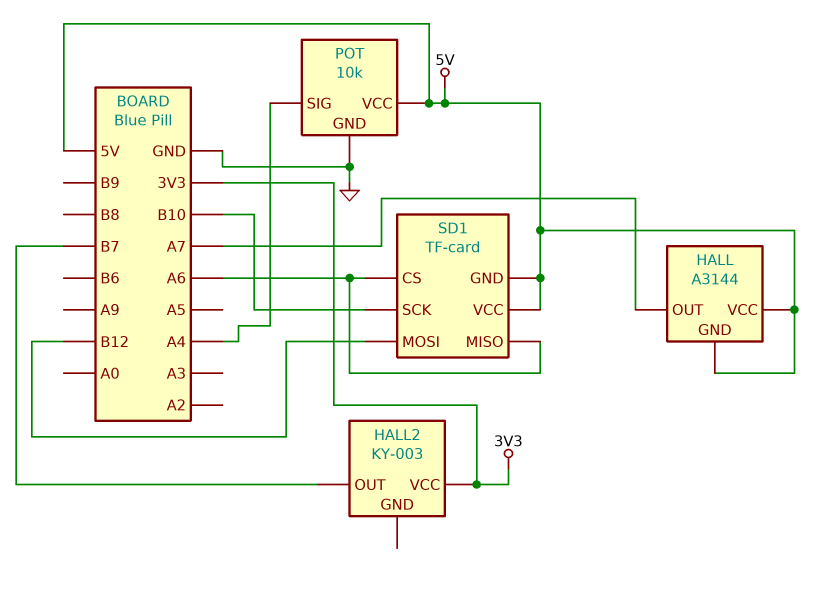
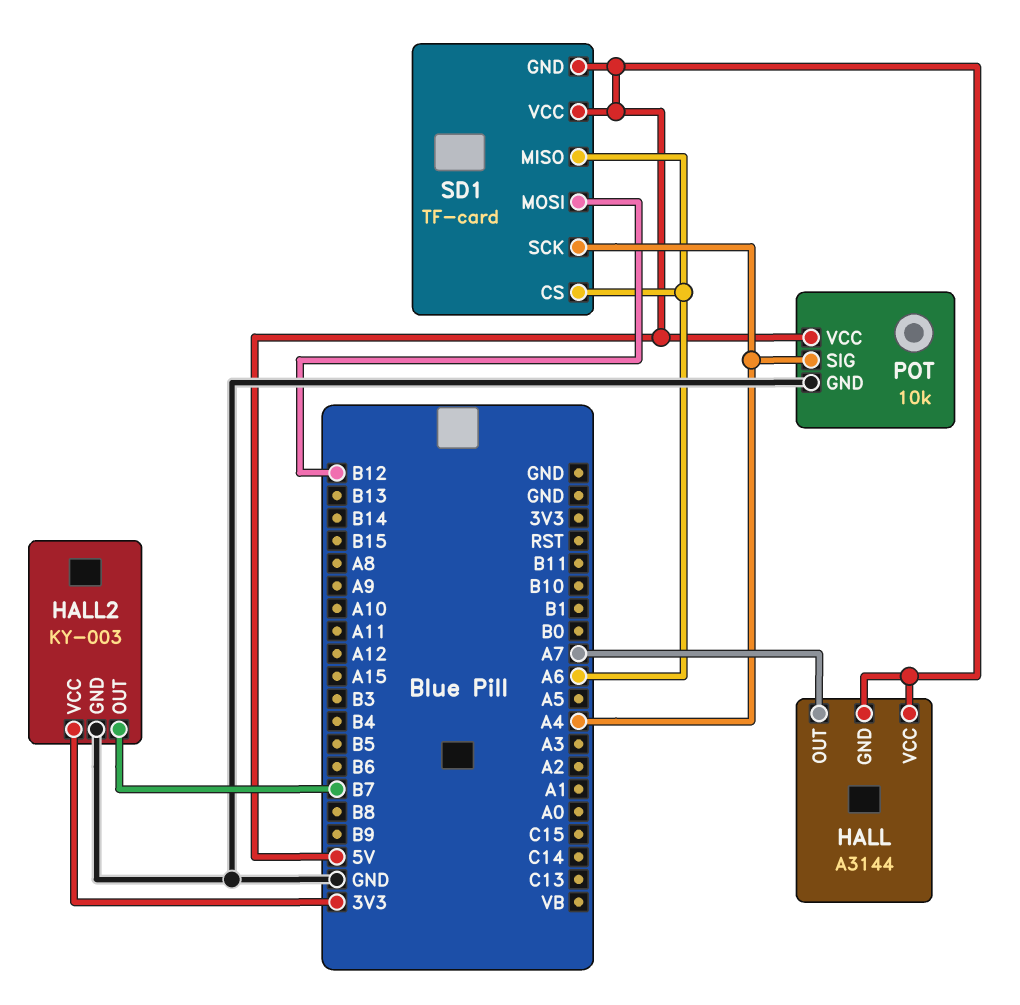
HALL2 pin GND: none -> GND
SD1 pin SCK: B10 -> A4

